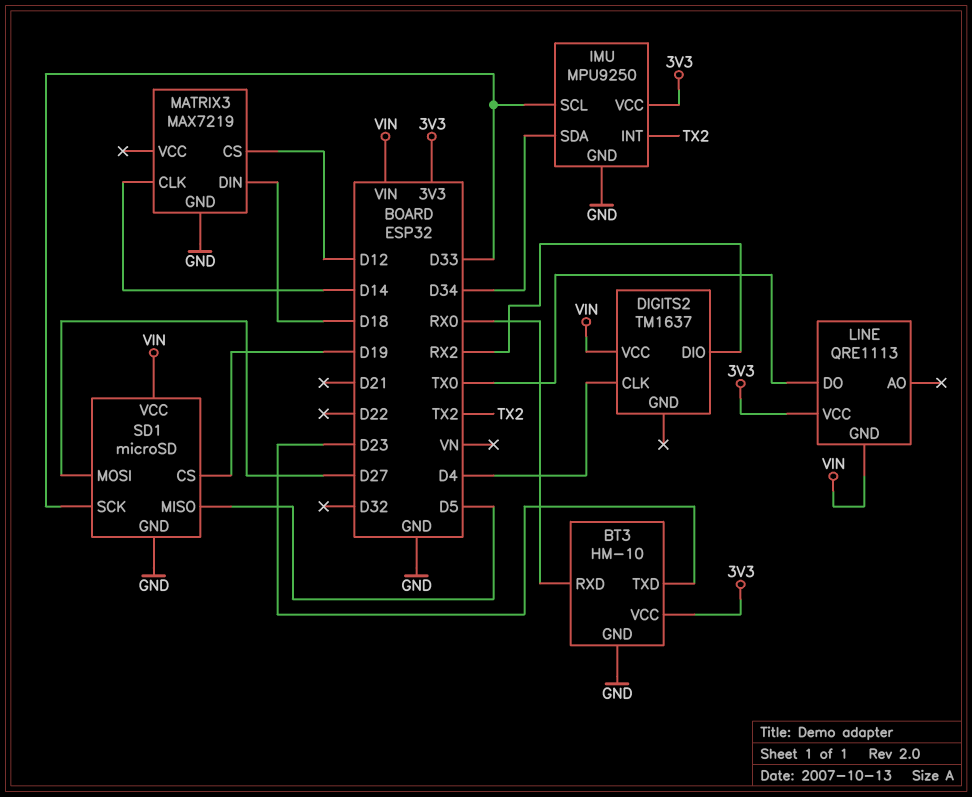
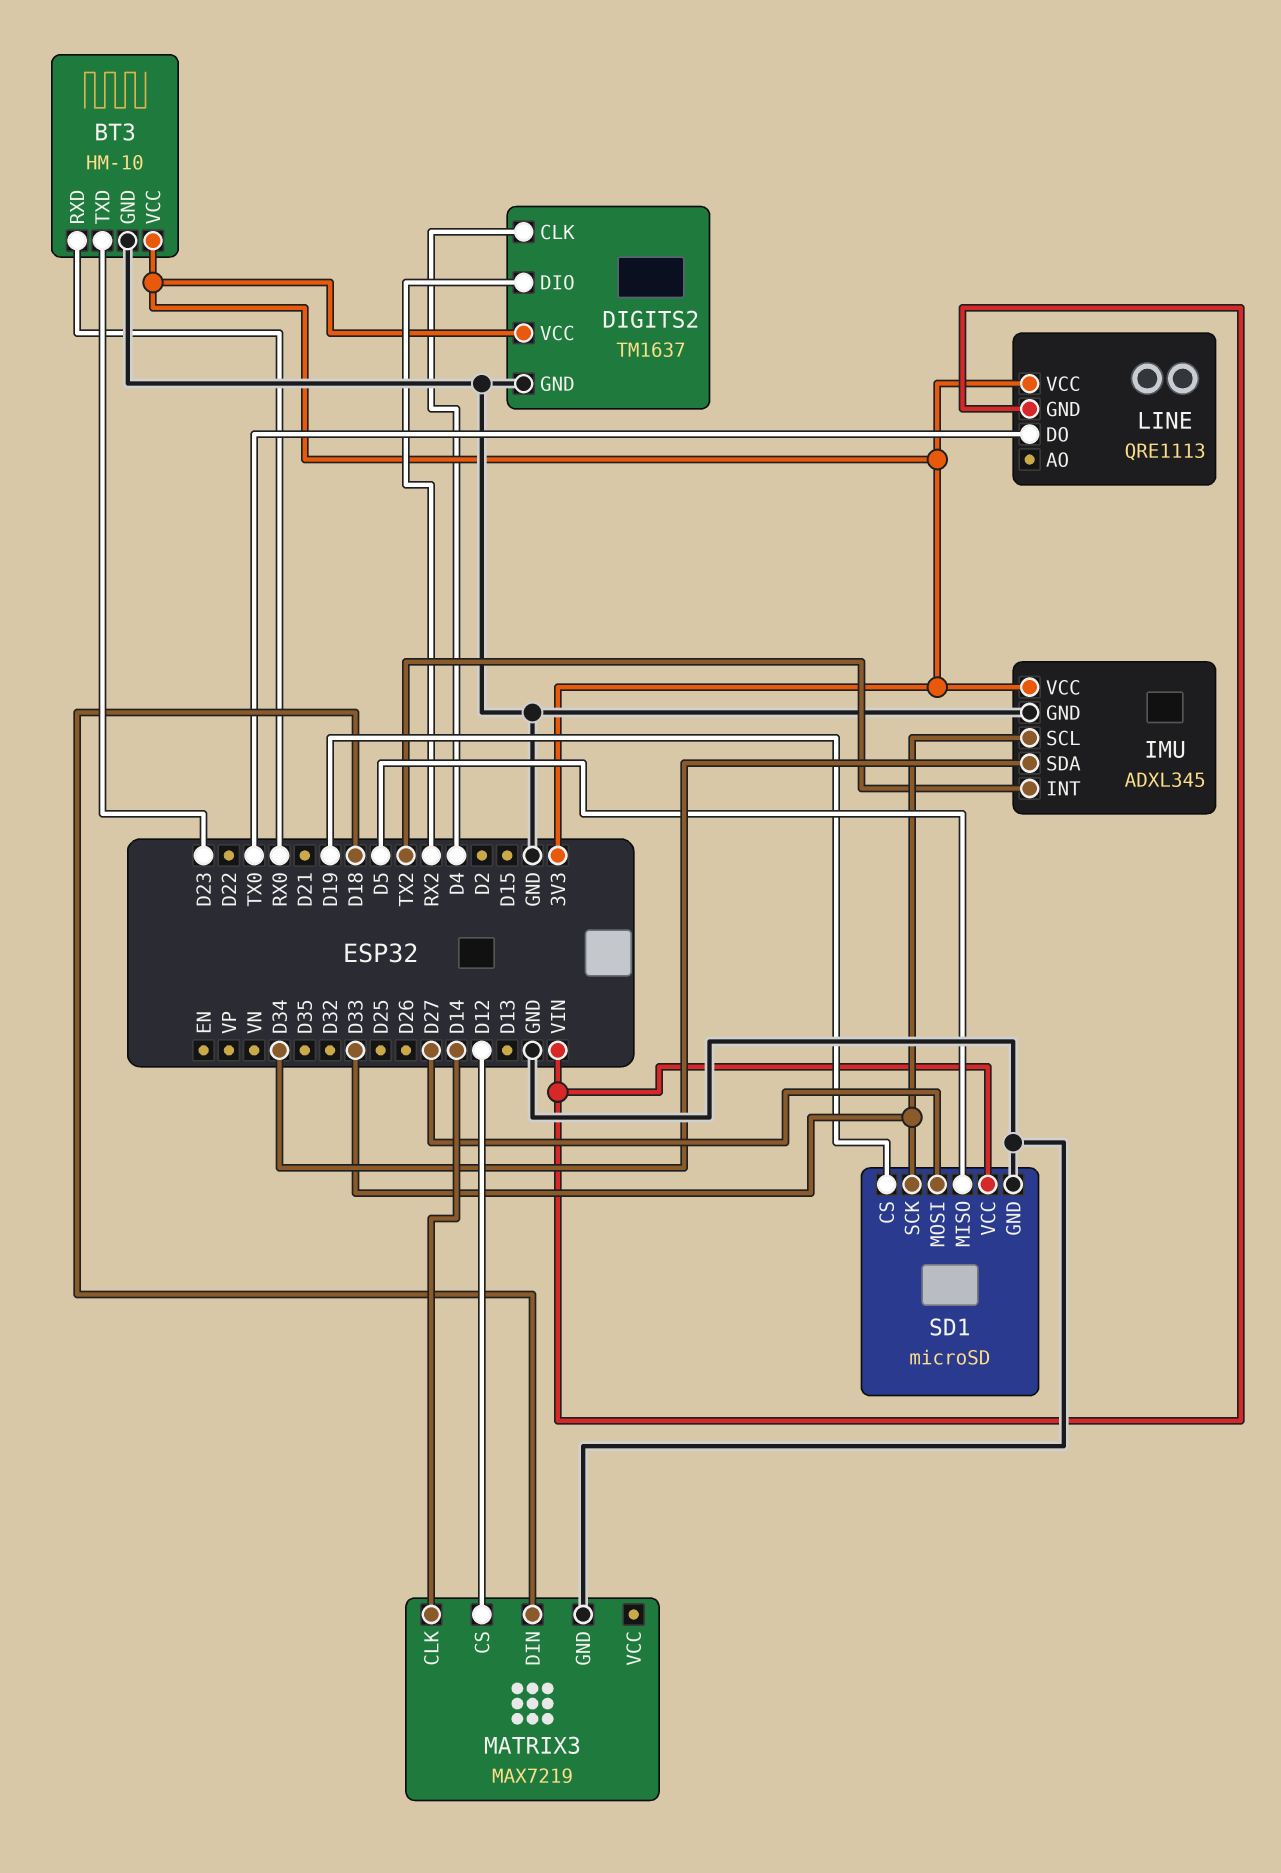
DIGITS2 pin GND: none -> GND
DIGITS2 pin VCC: VIN -> 3V3
IMU: MPU9250 -> ADXL345

